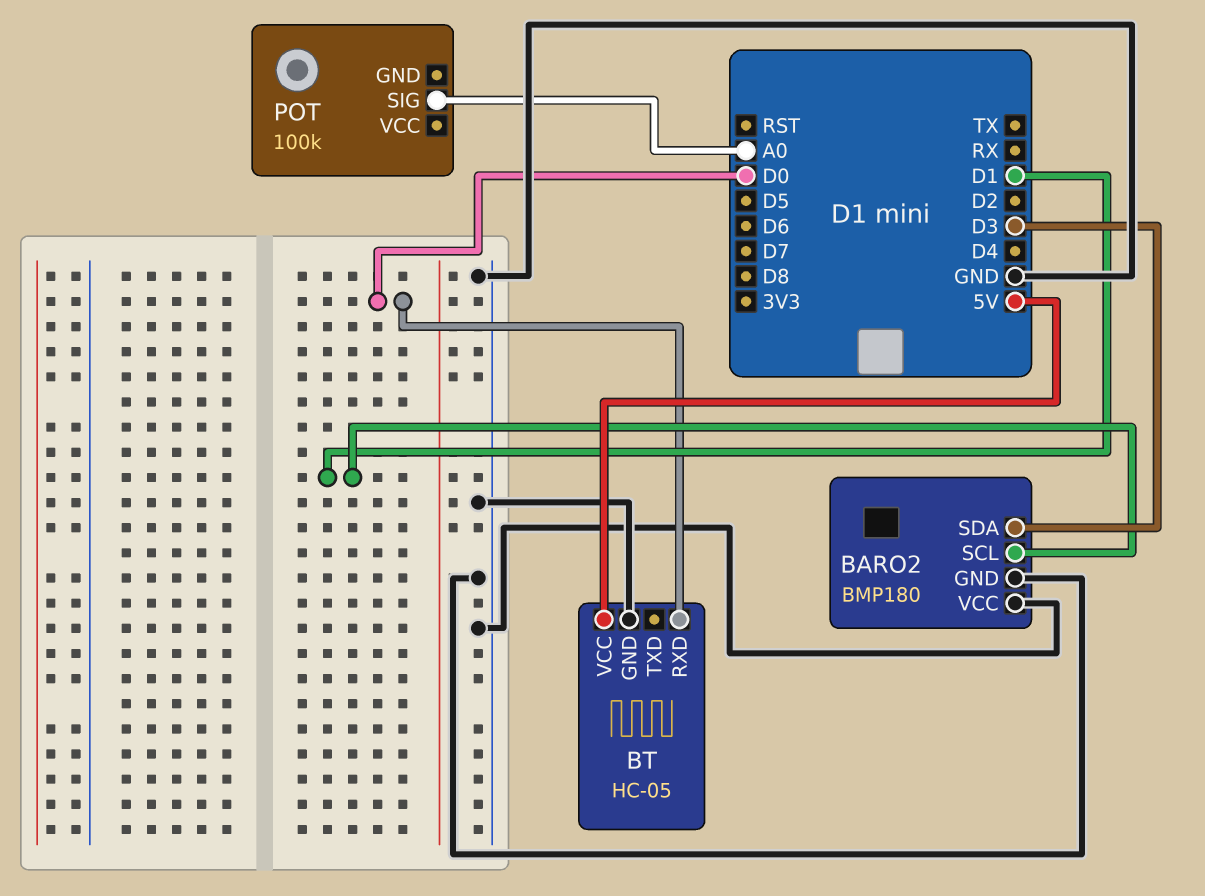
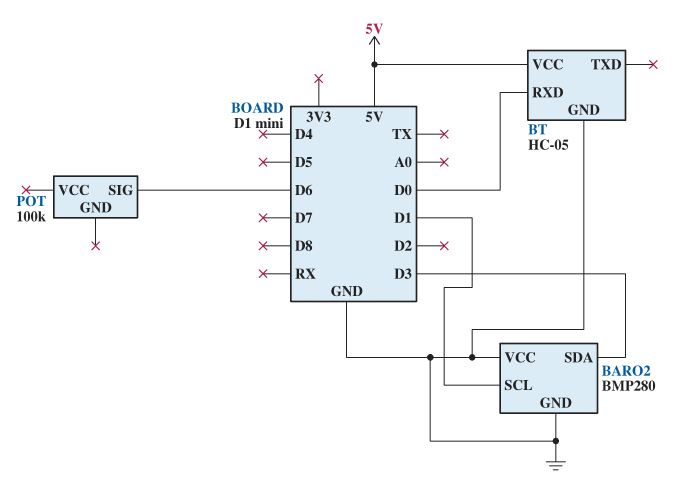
BARO2: BMP180 -> BMP280
POT pin SIG: A0 -> D6

